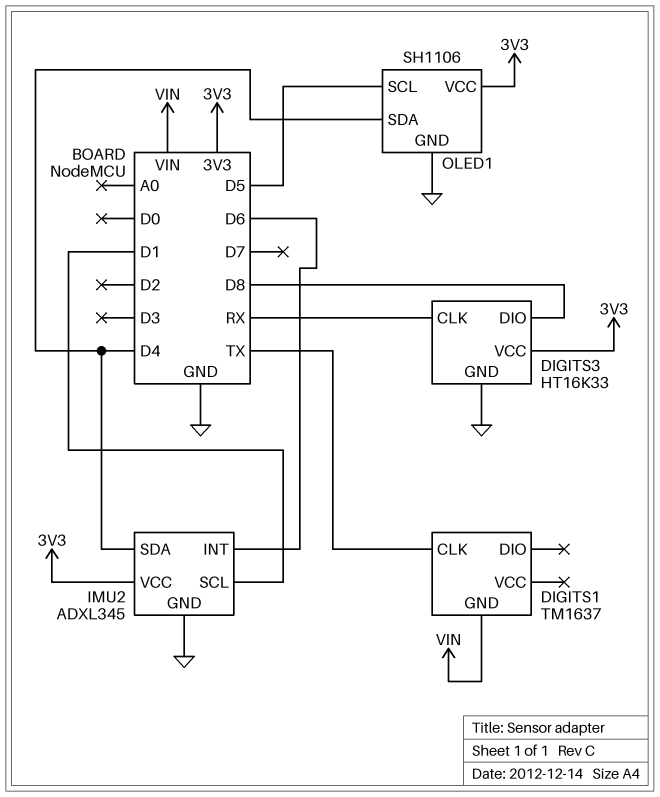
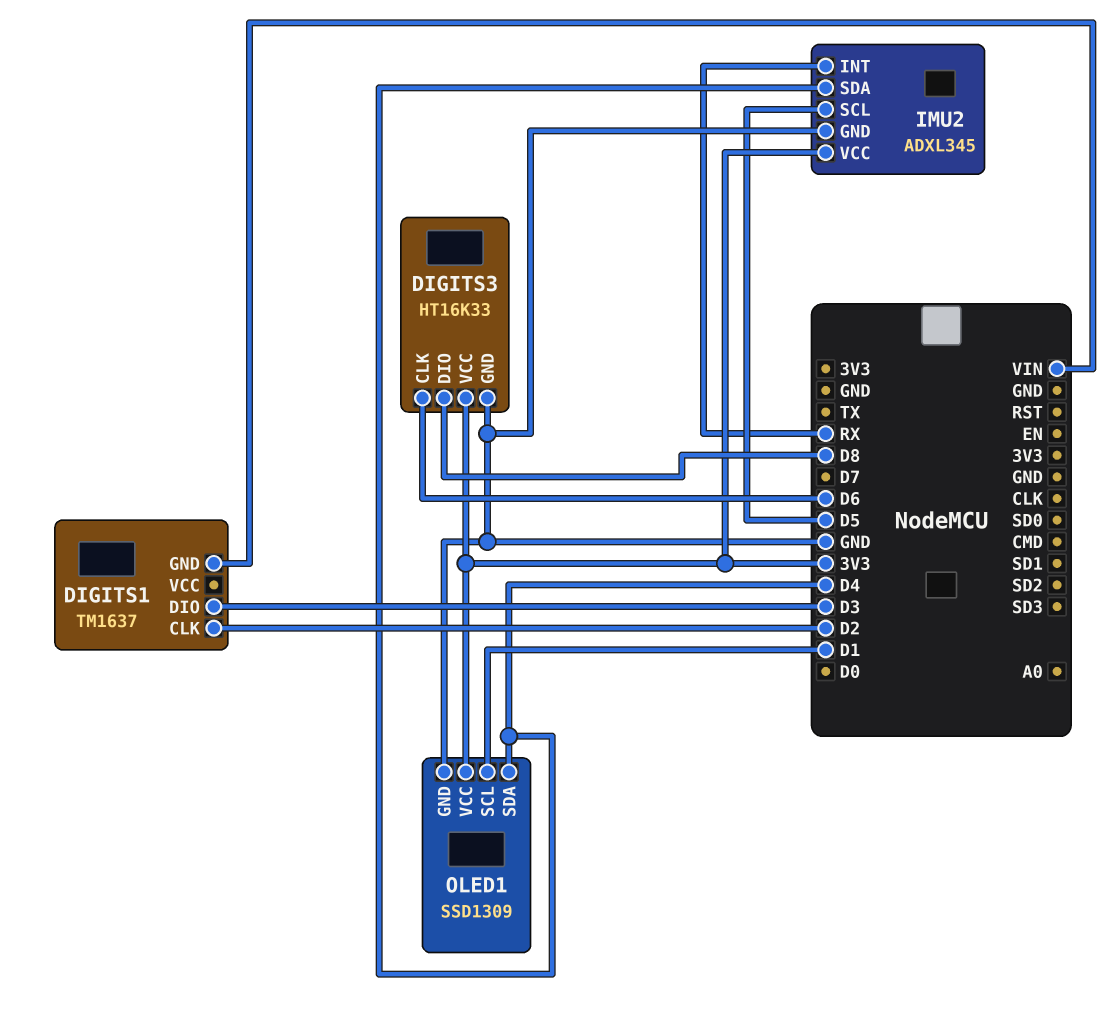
DIGITS1 pin CLK: TX -> D2
DIGITS1 pin DIO: none -> D3
DIGITS3 pin CLK: RX -> D6
IMU2 pin INT: D6 -> RX
IMU2 pin SCL: D1 -> D5
OLED1: SH1106 -> SSD1309
OLED1 pin SCL: D5 -> D1

